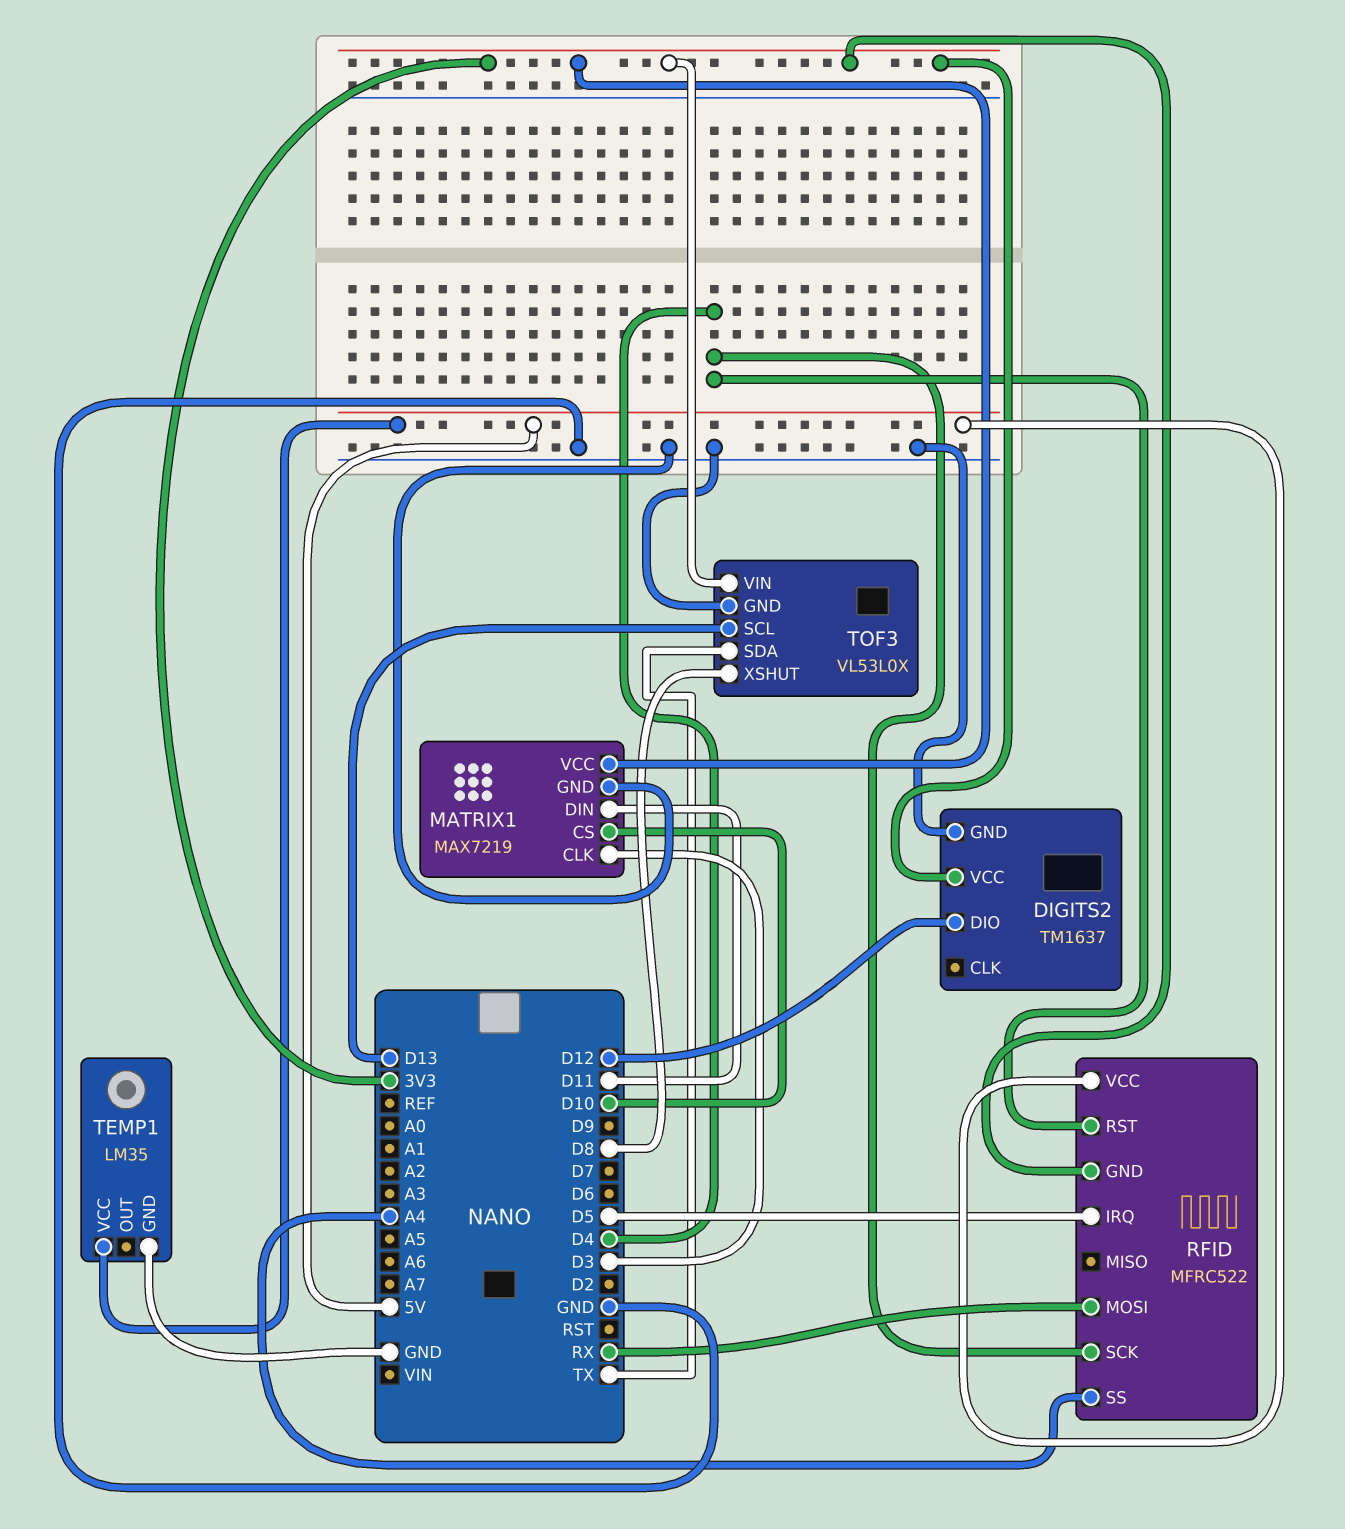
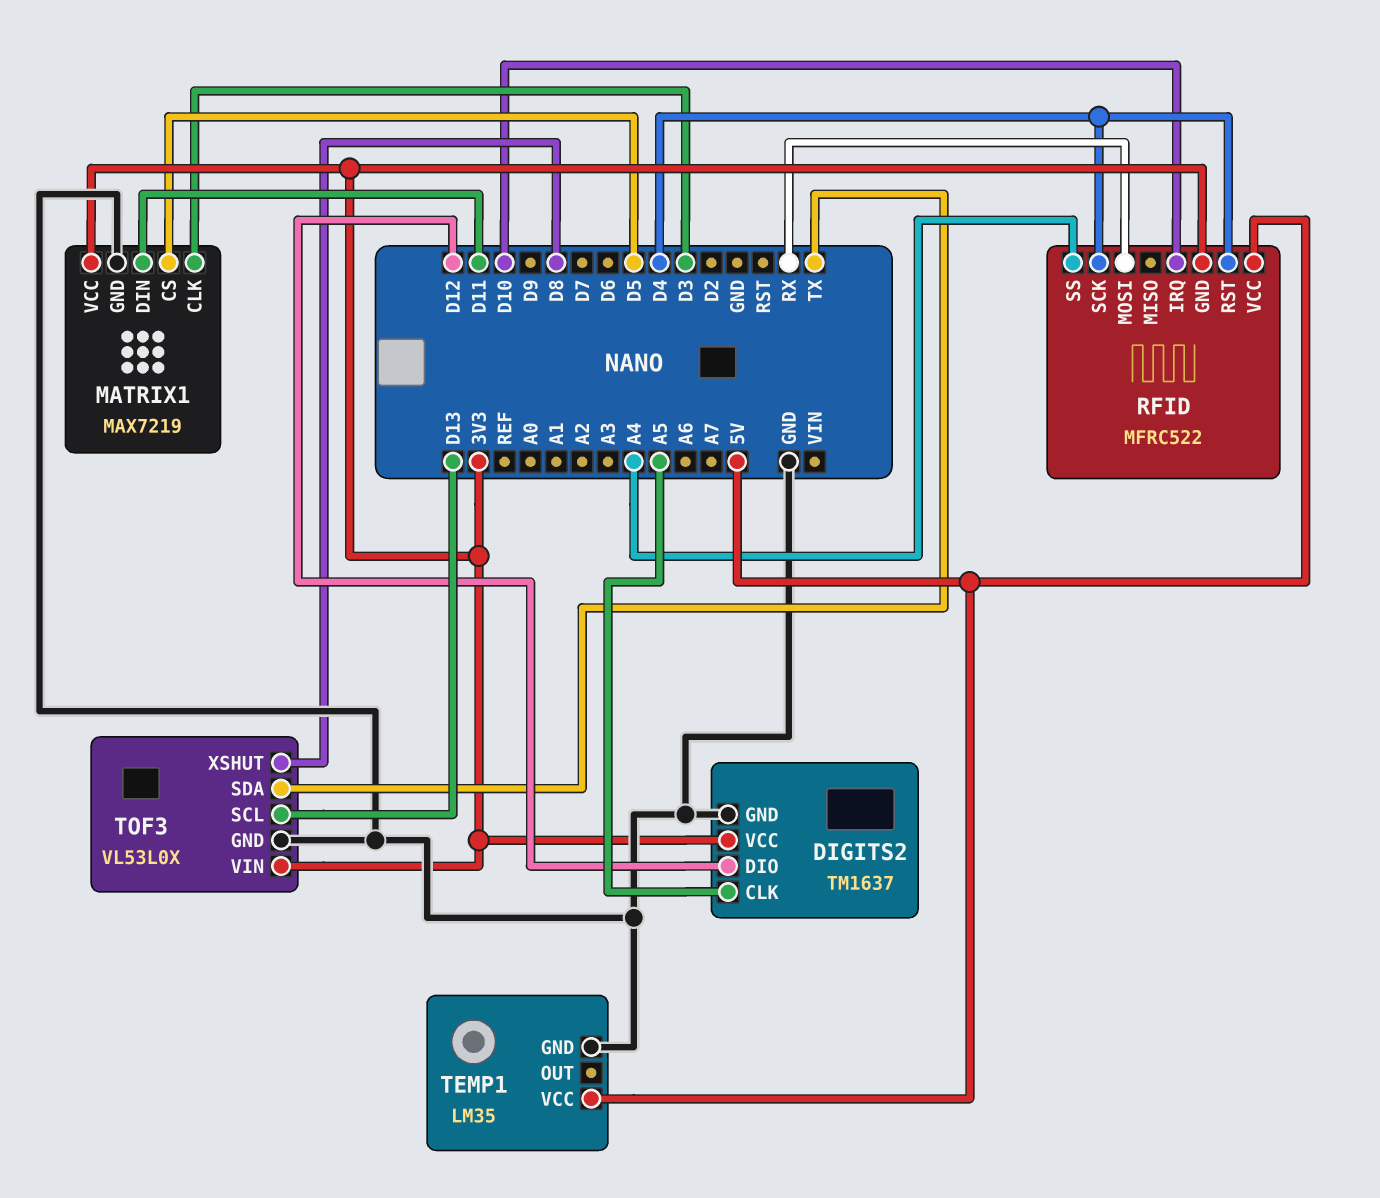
DIGITS2 pin CLK: none -> A5
MATRIX1 pin CS: D10 -> D5
RFID pin IRQ: D5 -> D10

